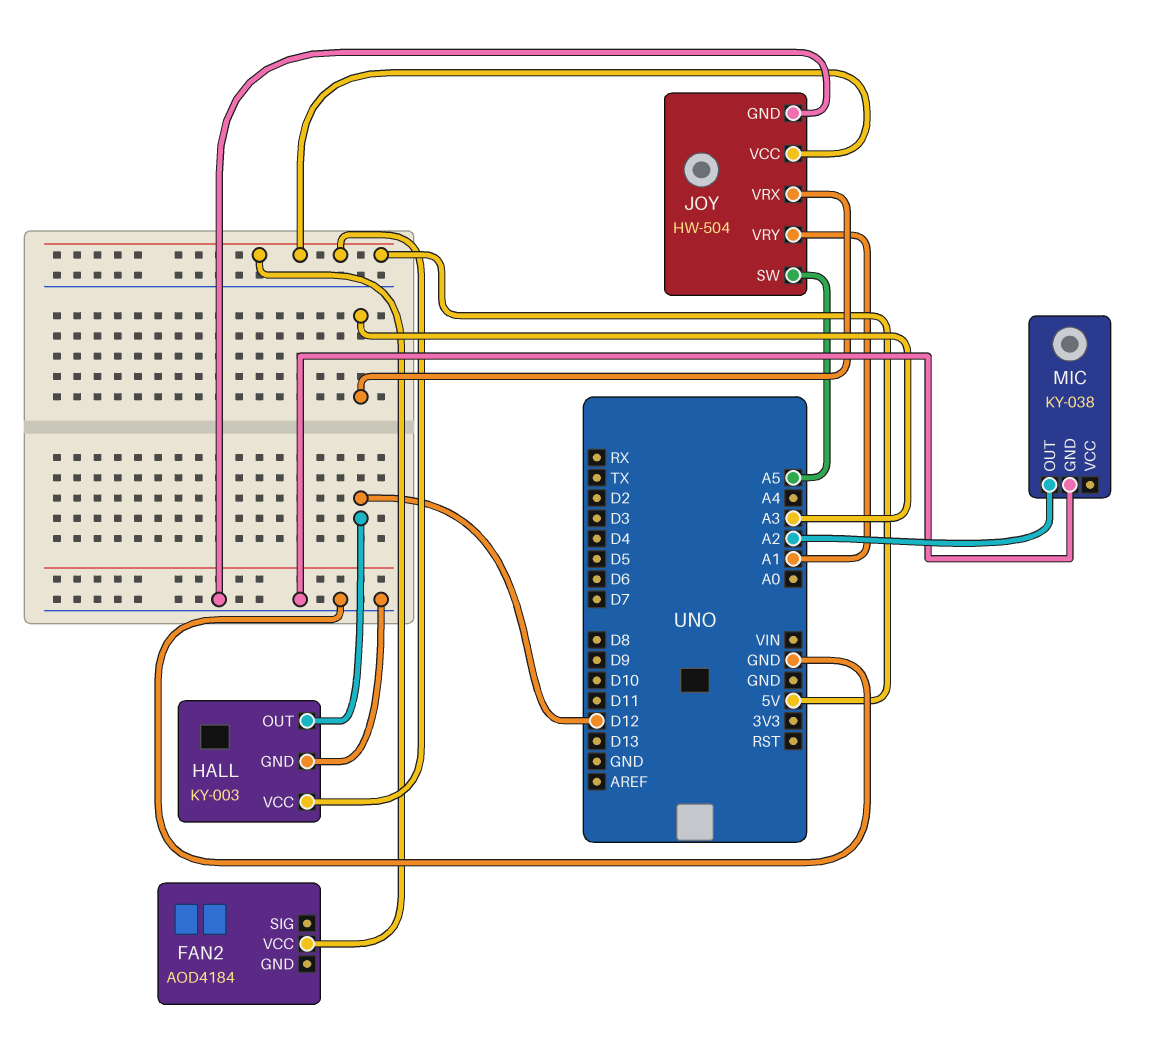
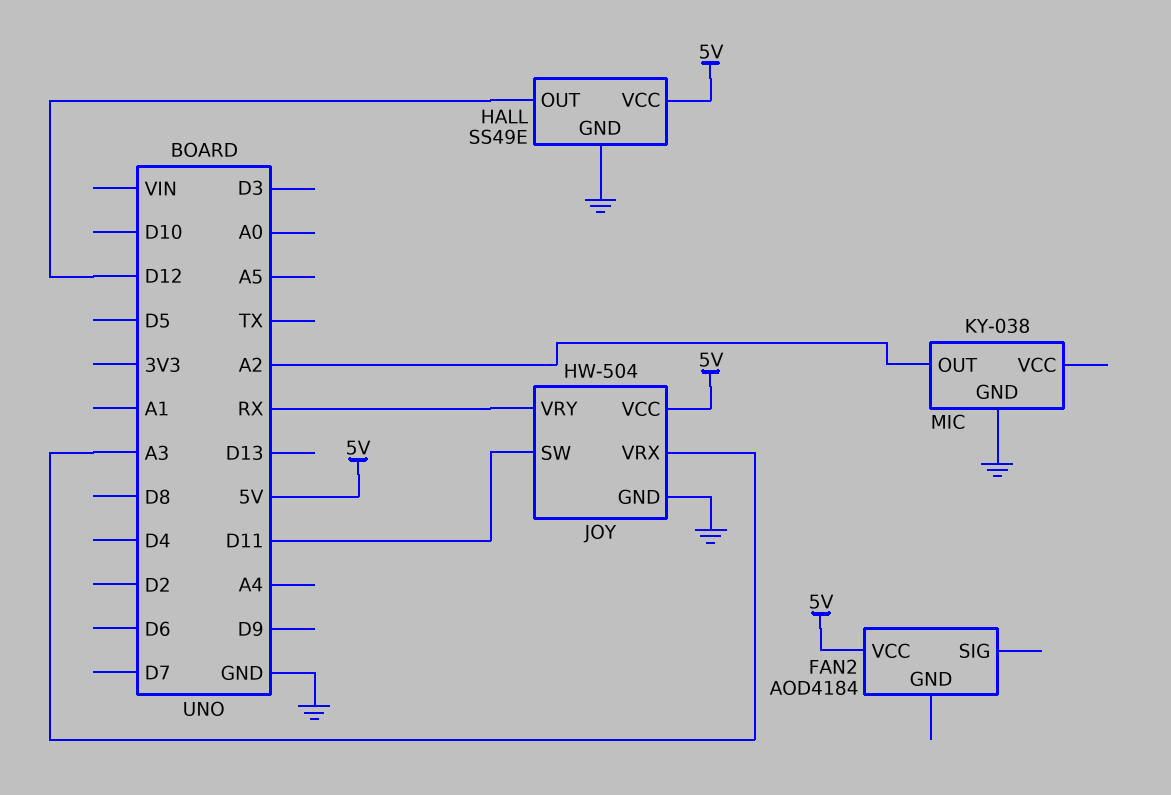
HALL: KY-003 -> SS49E
JOY pin SW: A5 -> D11
JOY pin VRY: A1 -> RX

